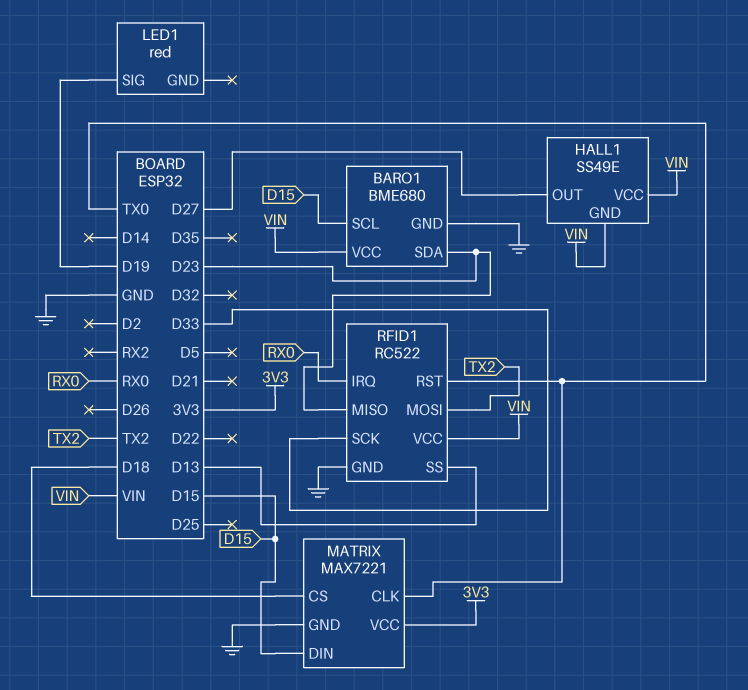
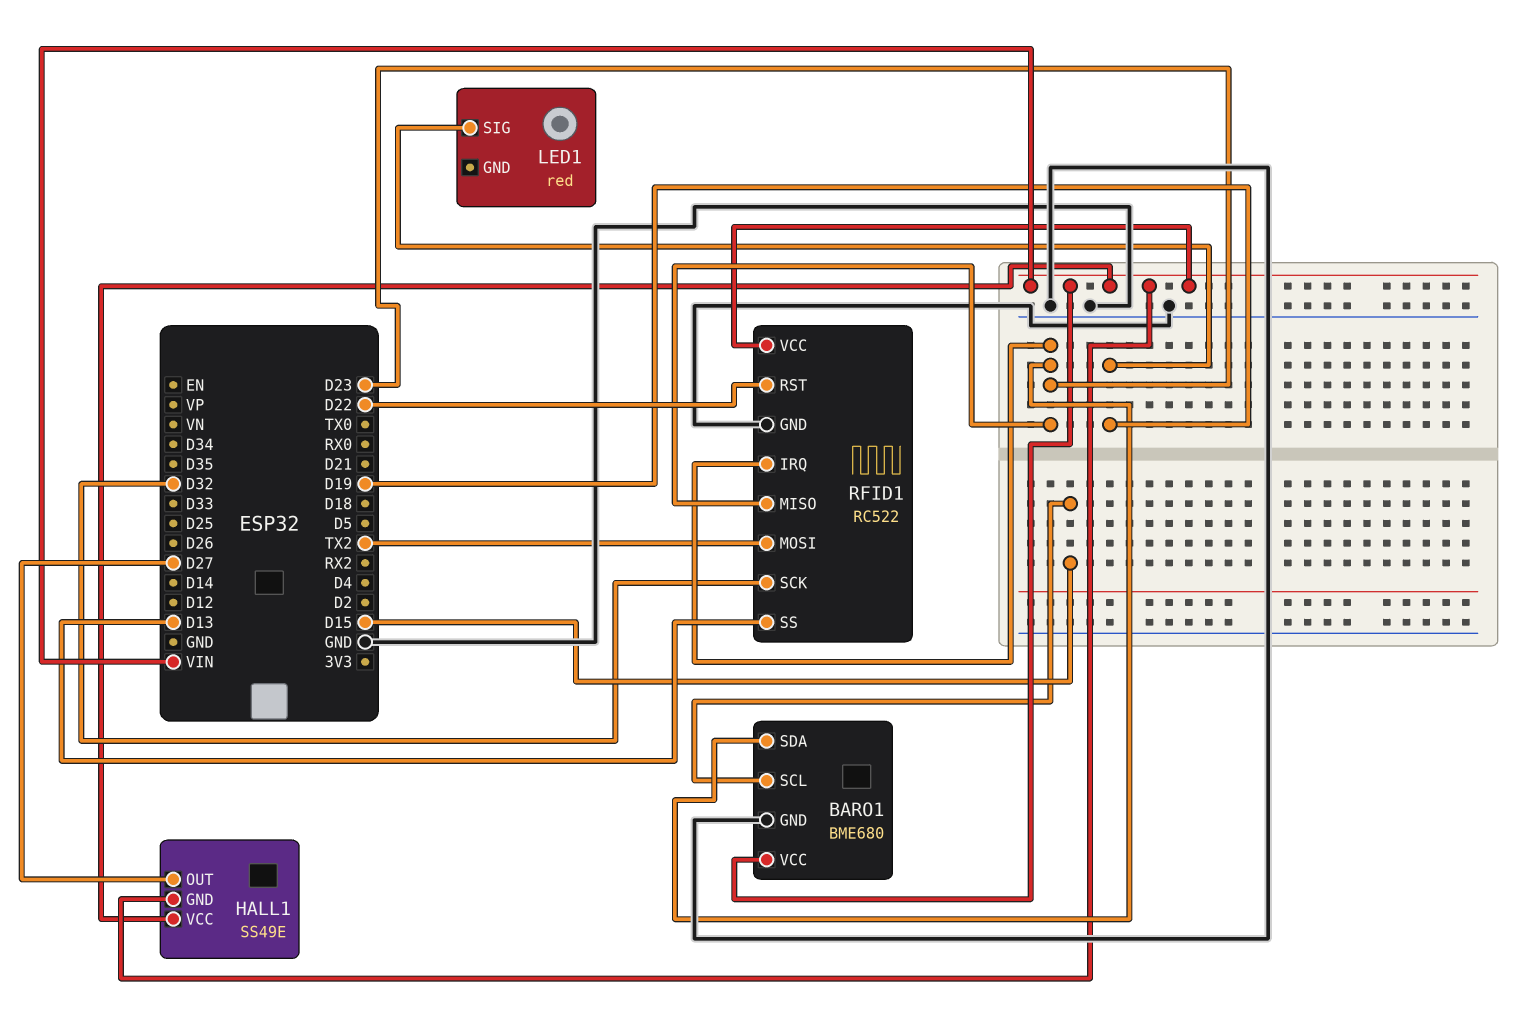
MATRIX: MAX7221 -> none
MATRIX pin CLK: TX0 -> none
MATRIX pin CS: D18 -> none
MATRIX pin DIN: D15 -> none
MATRIX pin GND: GND -> none
MATRIX pin VCC: 3V3 -> none
RFID1 pin IRQ: RX0 -> D23
RFID1 pin RST: TX0 -> D22
RFID1 pin SCK: D33 -> D32

